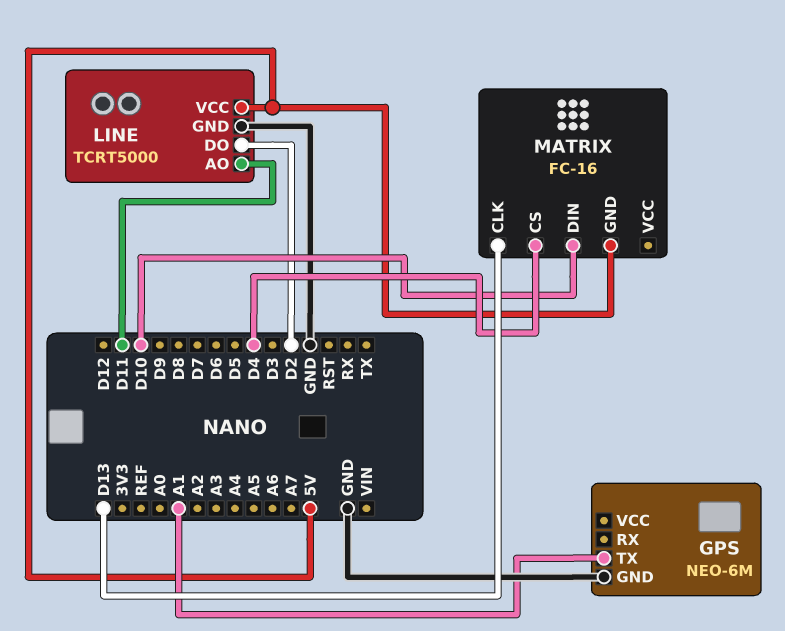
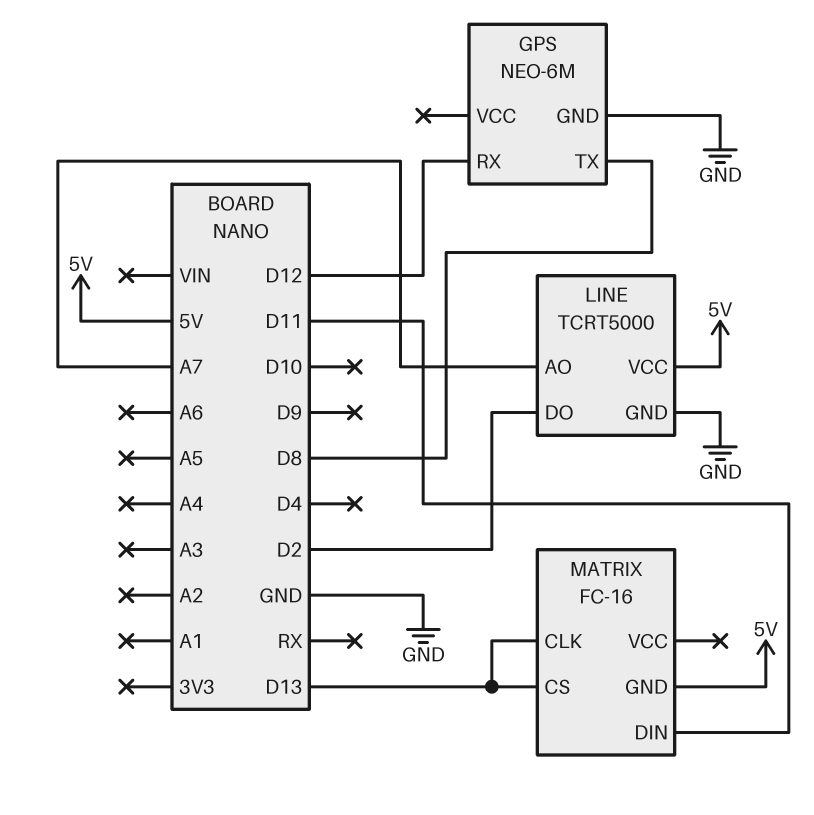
GPS pin RX: none -> D12
GPS pin TX: A1 -> D8
LINE pin AO: D11 -> A7
MATRIX pin CS: D4 -> D13
MATRIX pin DIN: D10 -> D11

